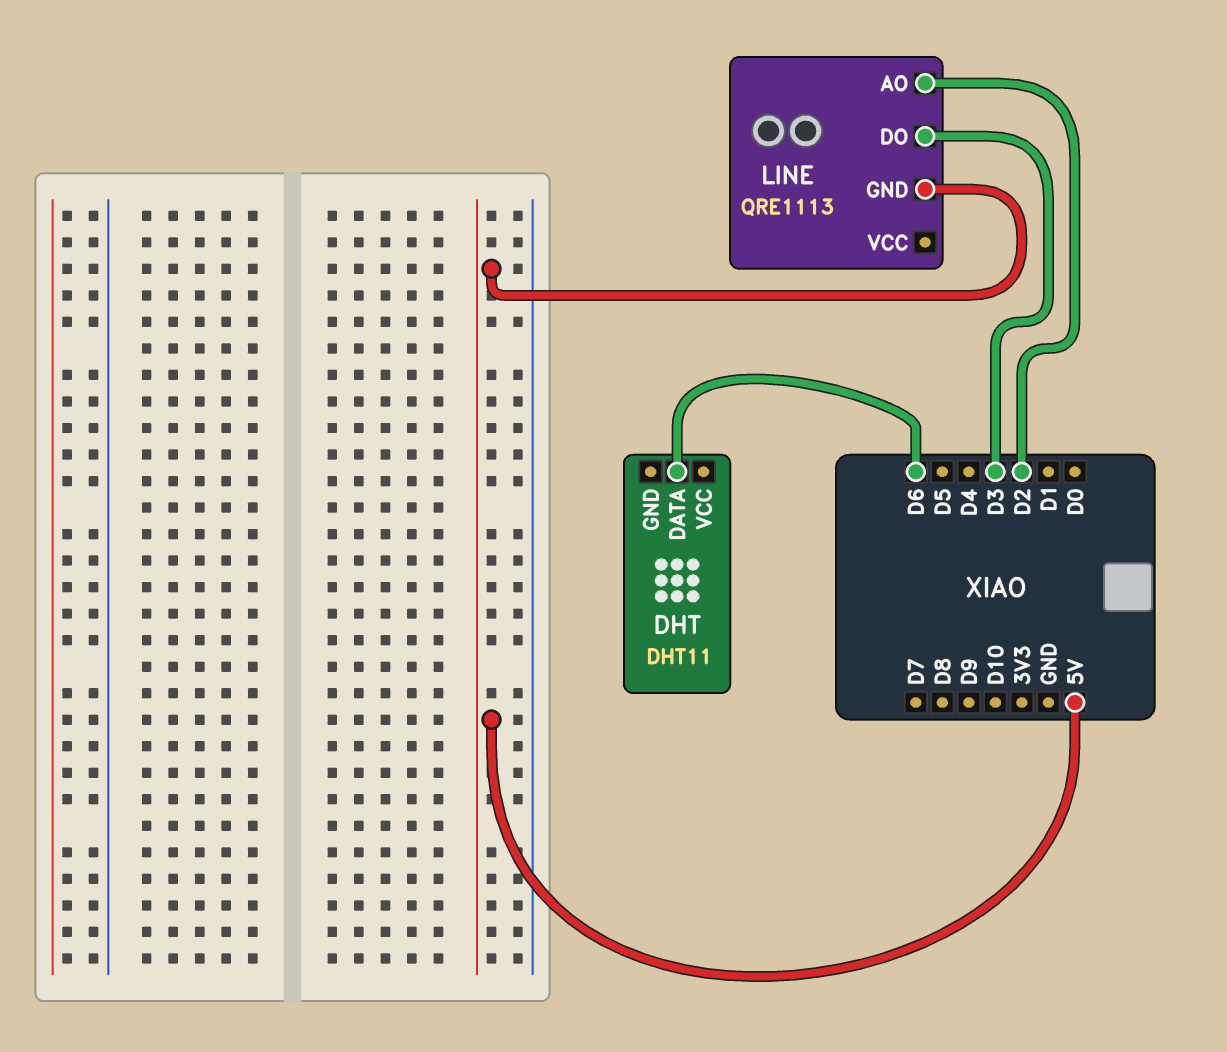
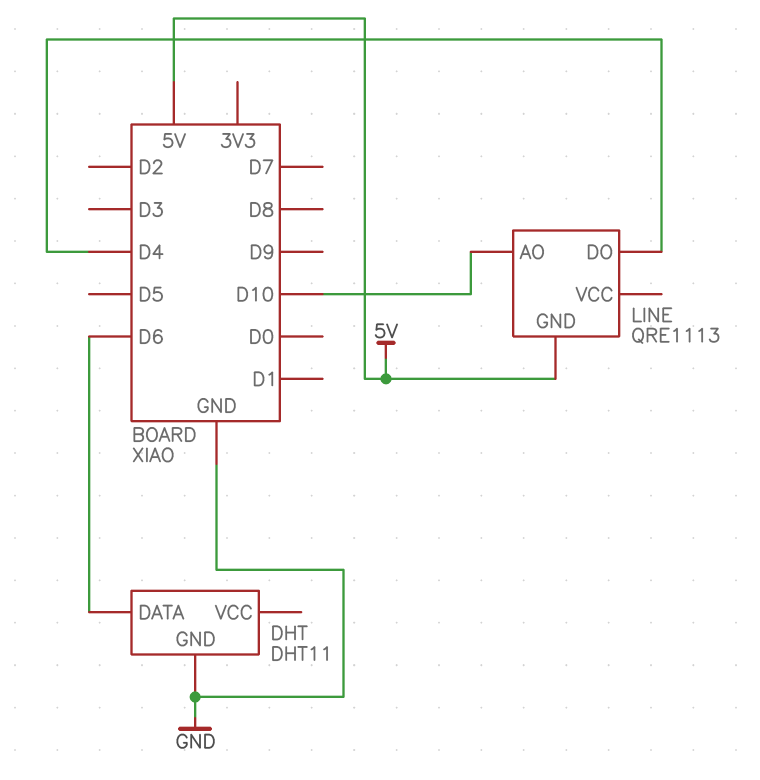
DHT pin GND: none -> GND
LINE pin AO: D2 -> D10
LINE pin DO: D3 -> D4

